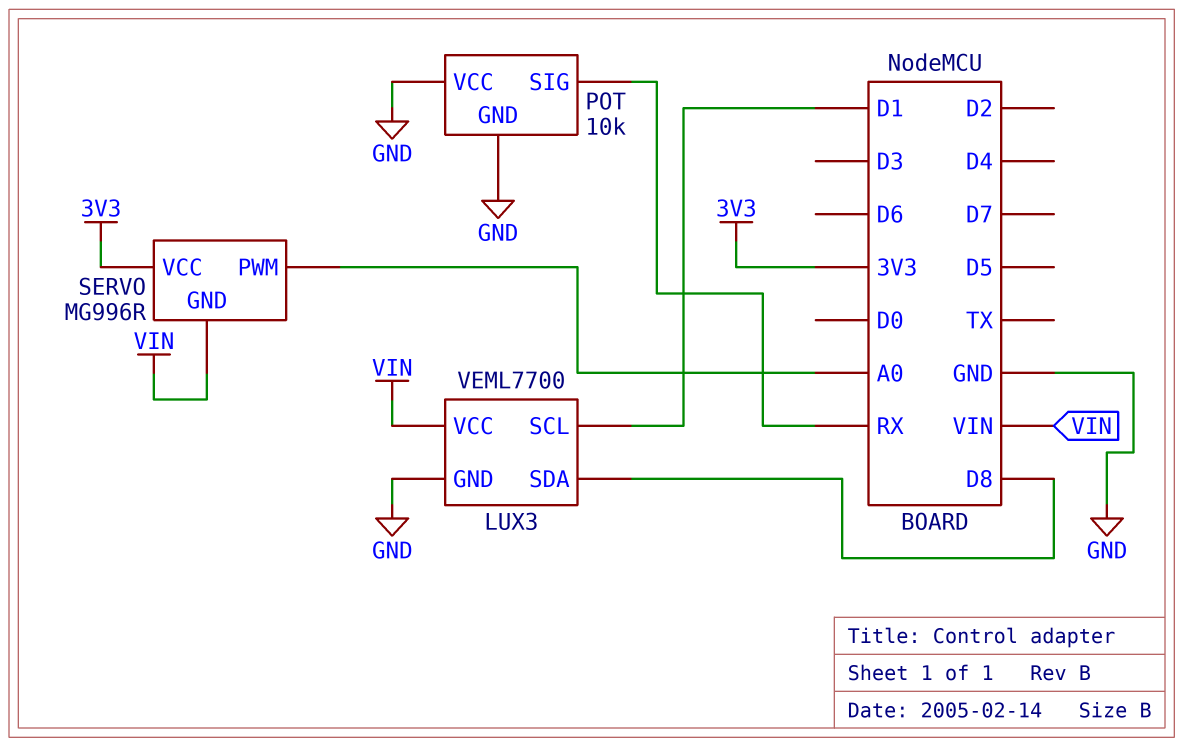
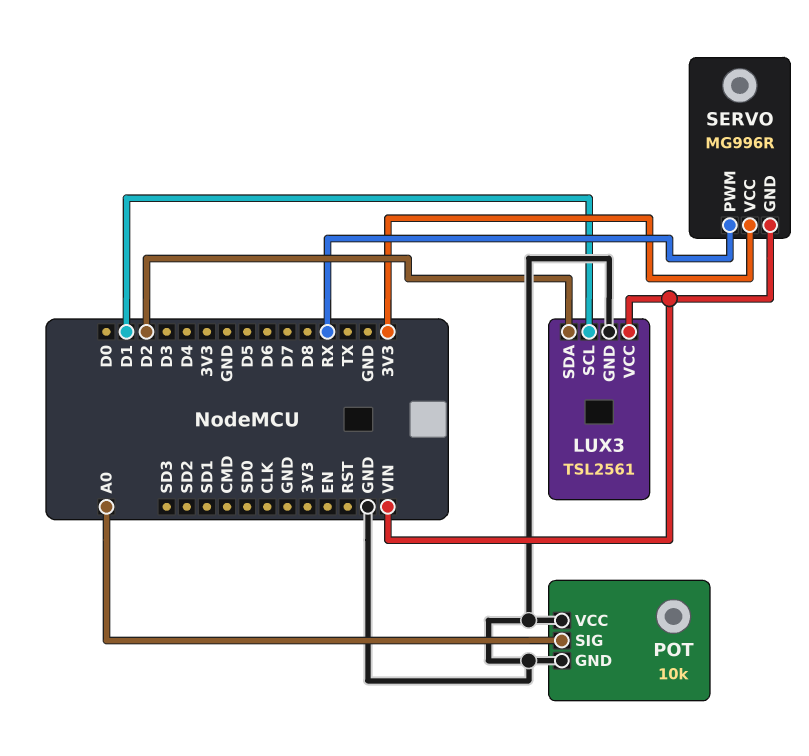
LUX3: VEML7700 -> TSL2561
LUX3 pin SDA: D8 -> D2
POT pin SIG: RX -> A0
SERVO pin PWM: A0 -> RX

